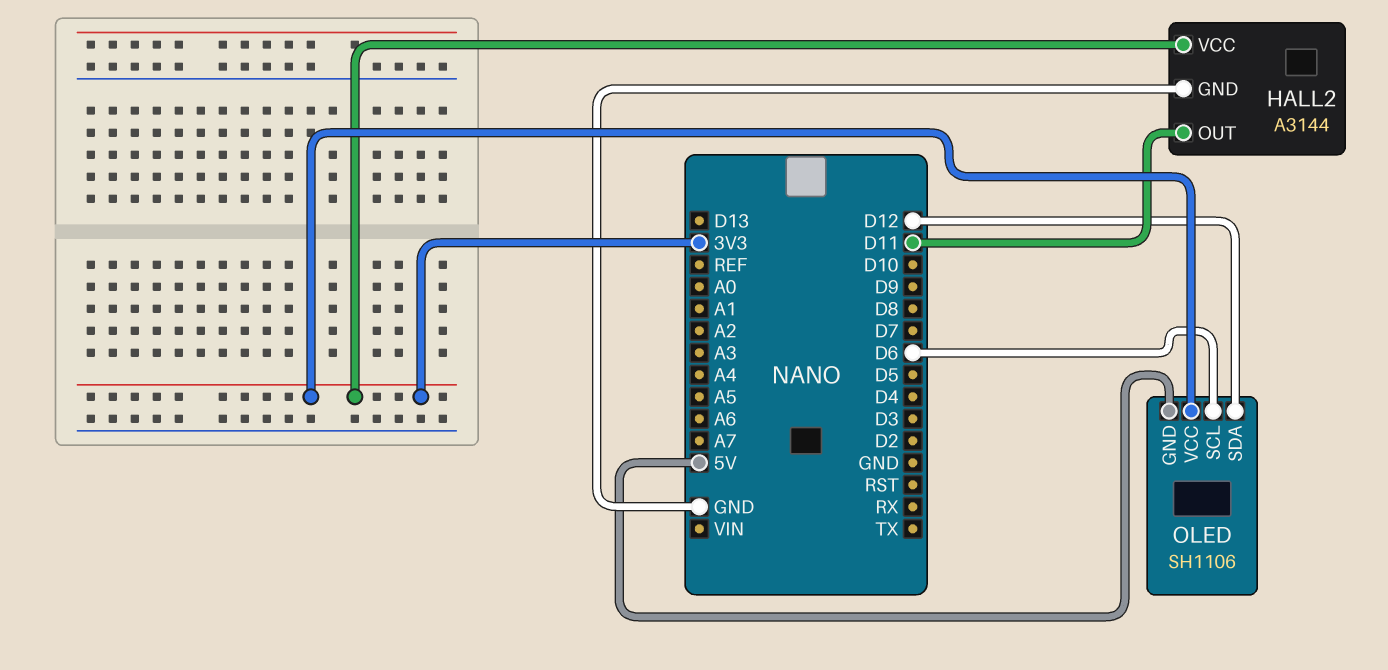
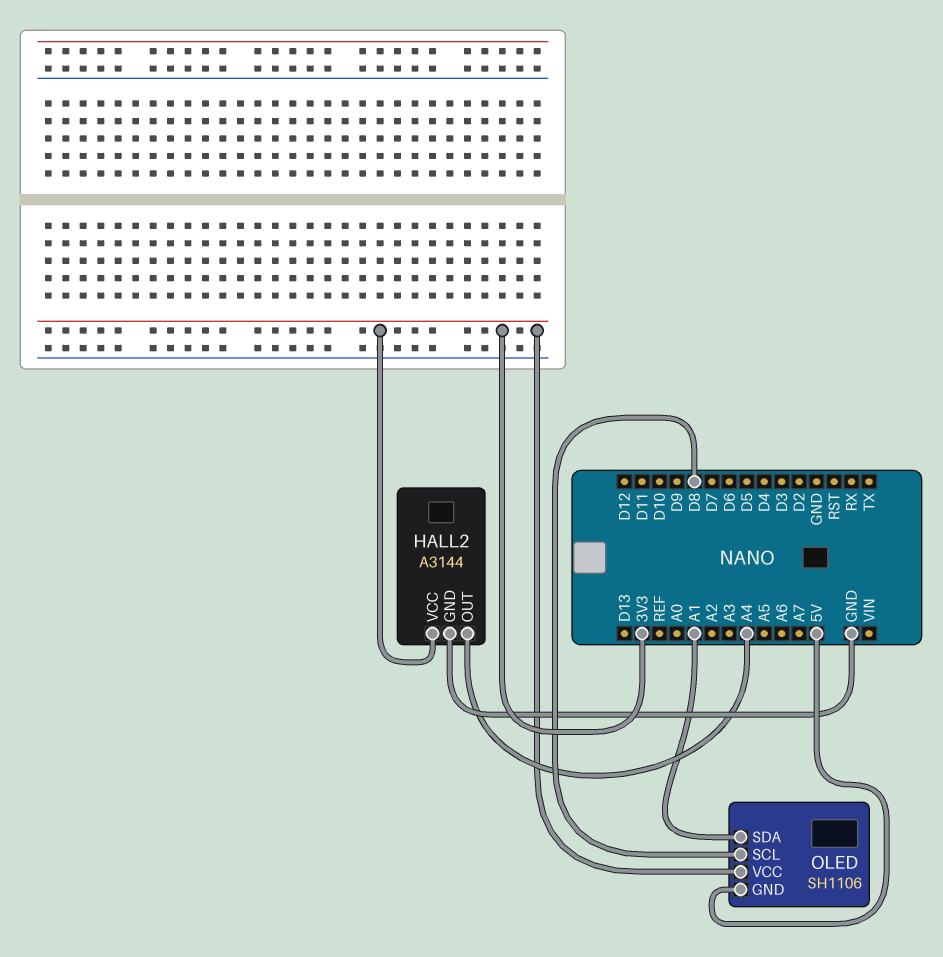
HALL2 pin OUT: D11 -> A4
OLED pin SCL: D6 -> D8
OLED pin SDA: D12 -> A1

